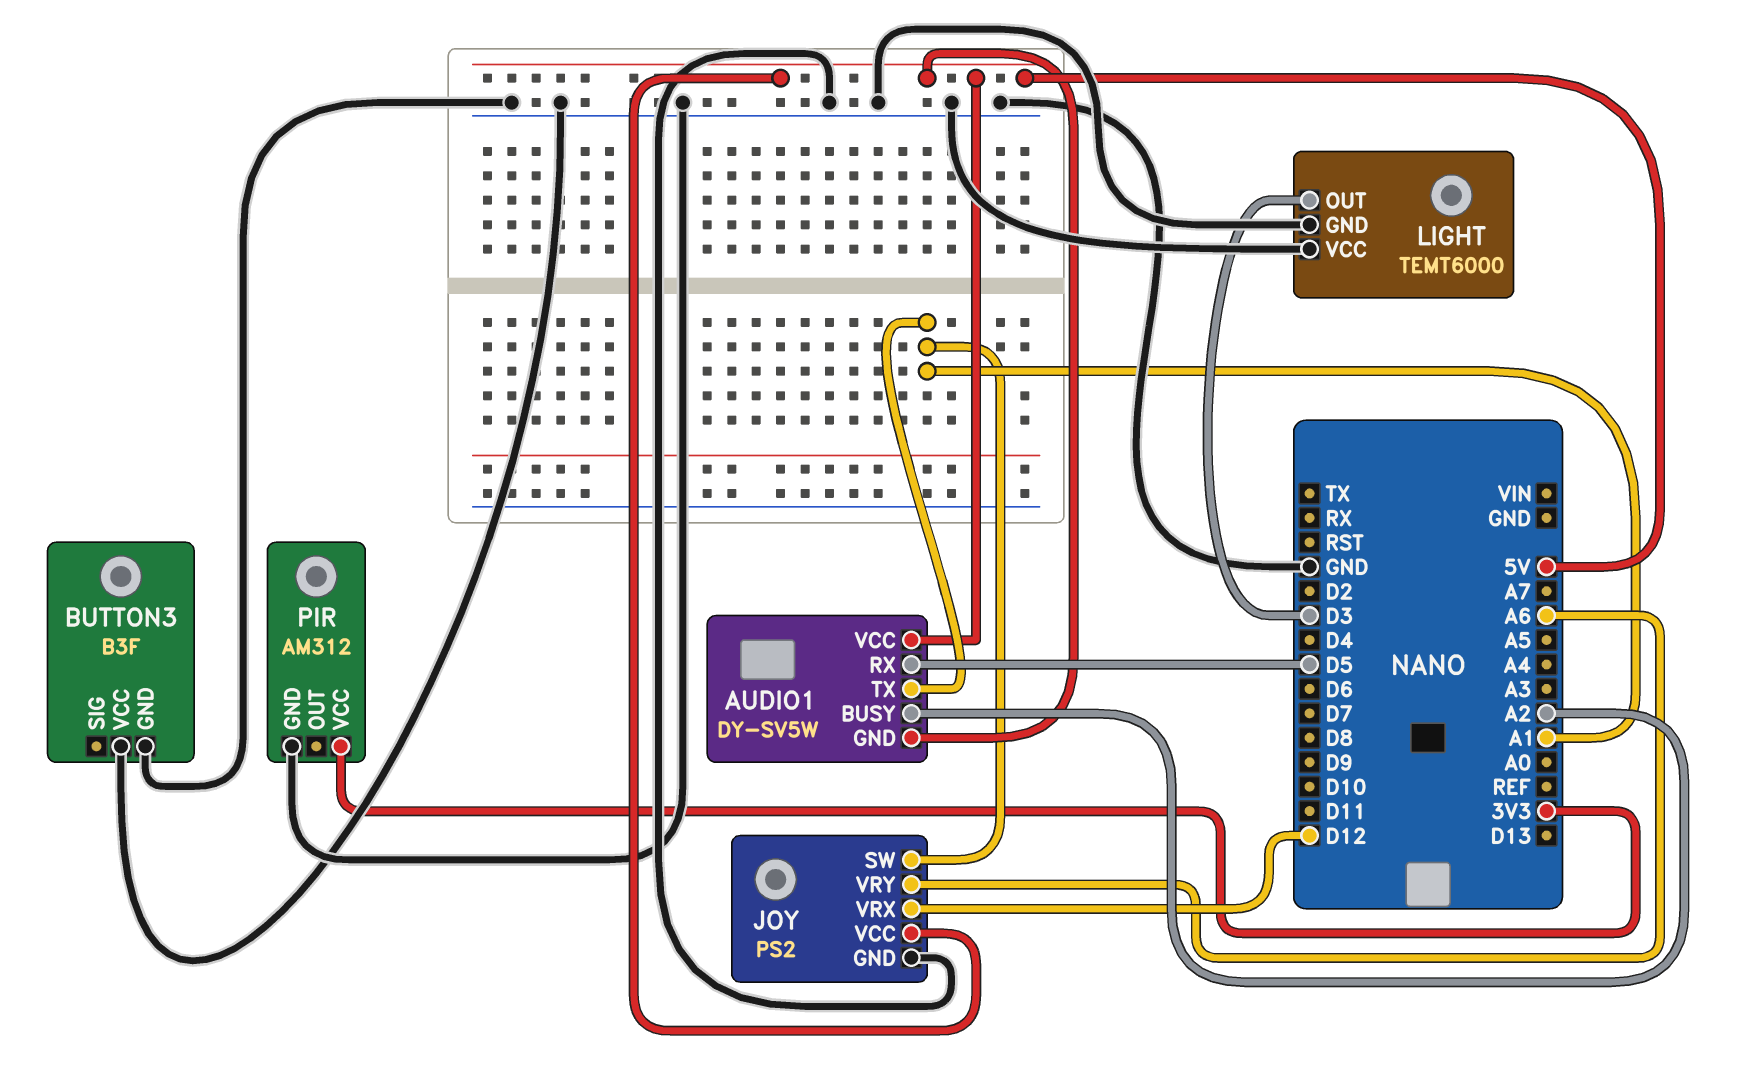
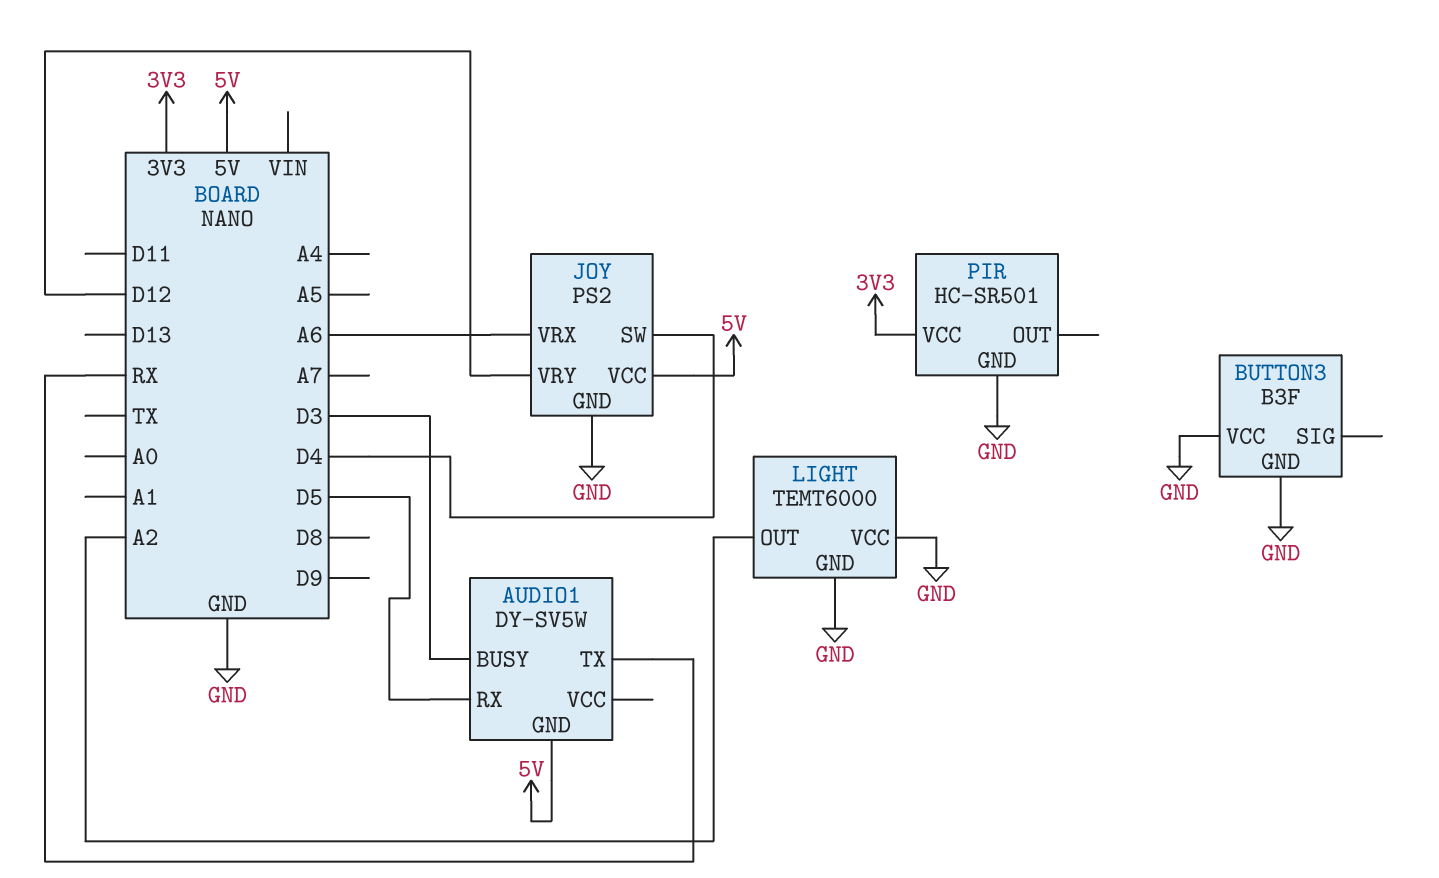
AUDIO1 pin BUSY: A2 -> D3
AUDIO1 pin TX: A1 -> RX
AUDIO1 pin VCC: 5V -> none
JOY pin SW: A1 -> D4
JOY pin VRX: D12 -> A6
JOY pin VRY: A6 -> D12
LIGHT pin OUT: D3 -> A2
PIR: AM312 -> HC-SR501

